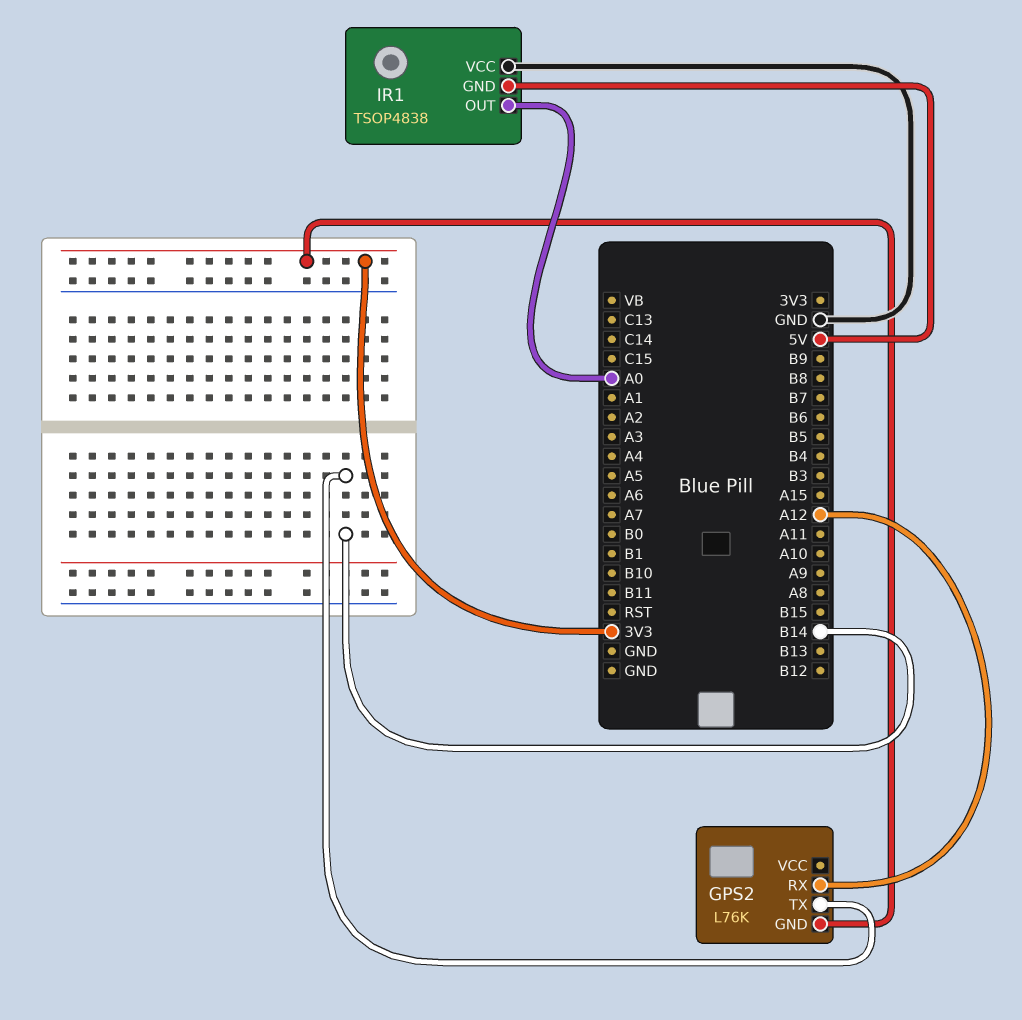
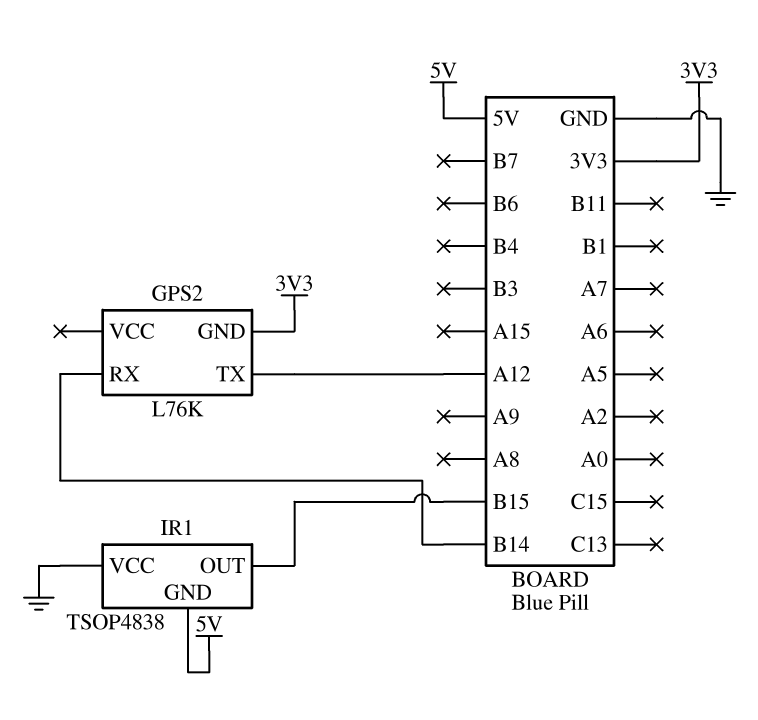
GPS2 pin RX: A12 -> B14
GPS2 pin TX: B14 -> A12
IR1 pin OUT: A0 -> B15

